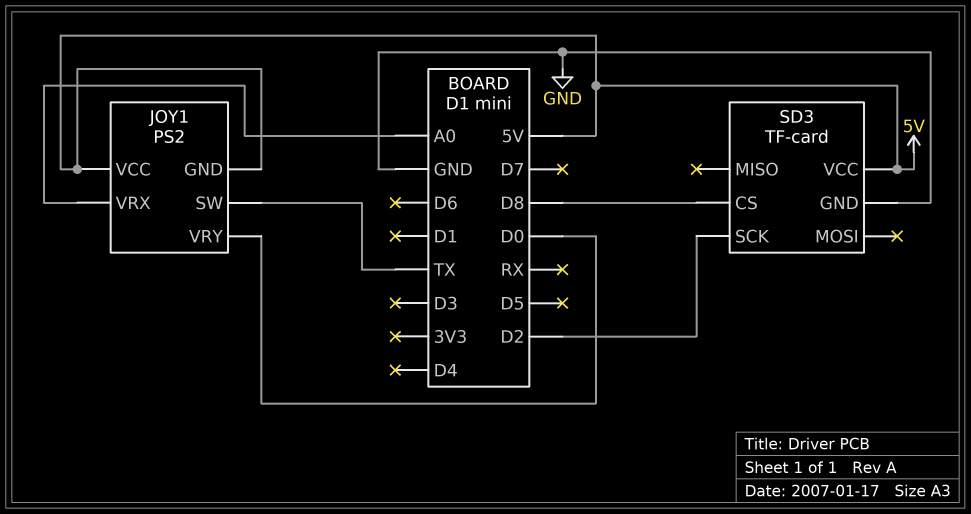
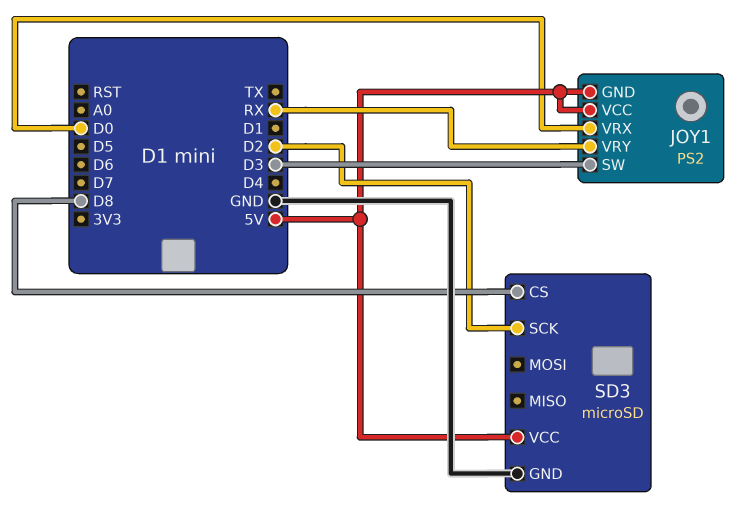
JOY1 pin SW: TX -> D3
JOY1 pin VRX: A0 -> D0
JOY1 pin VRY: D0 -> RX
SD3: TF-card -> microSD

